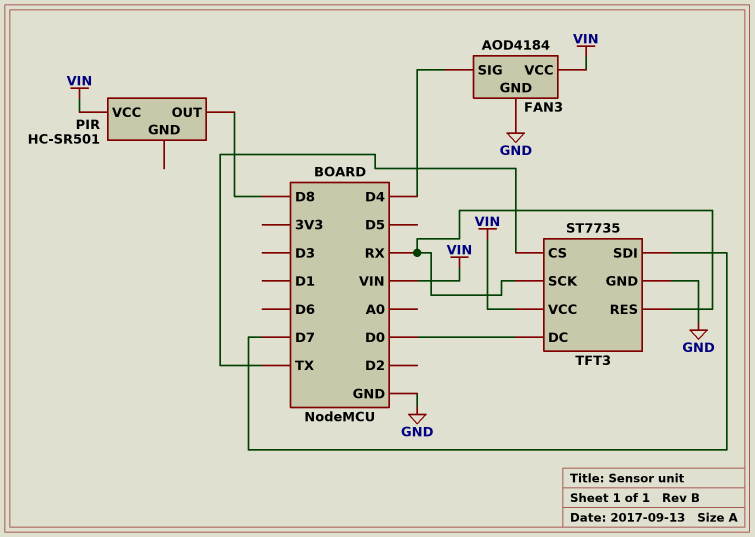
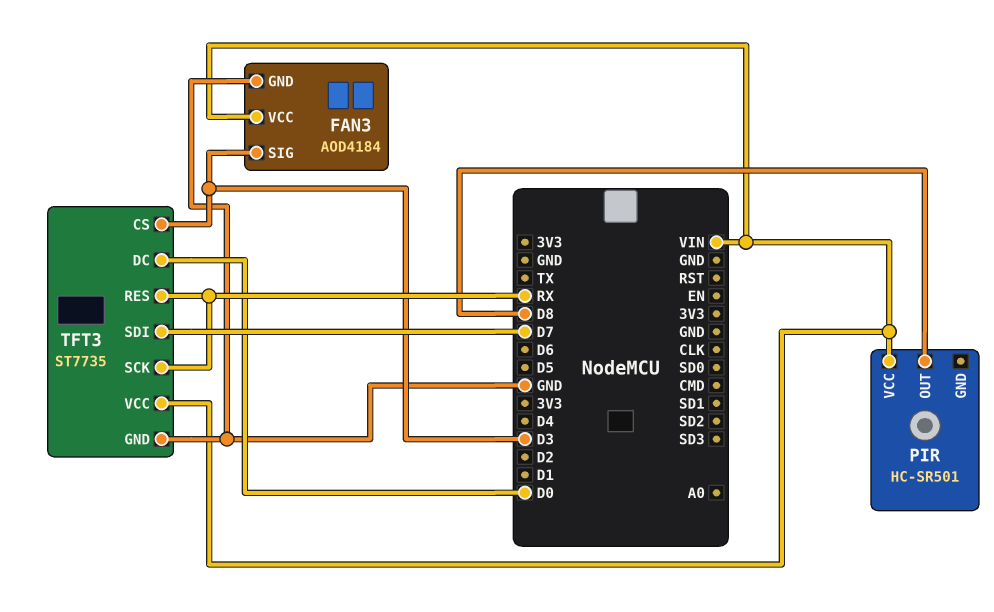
FAN3 pin SIG: D4 -> D3
TFT3 pin CS: TX -> D3

